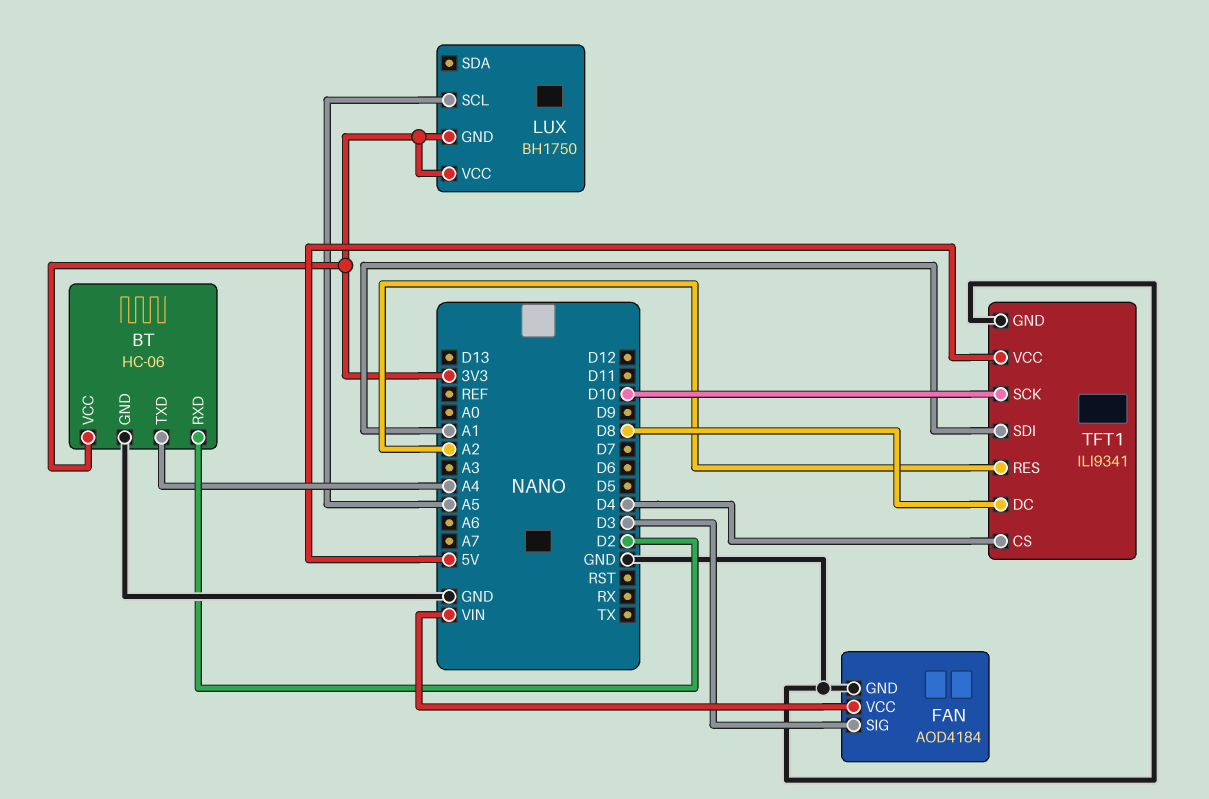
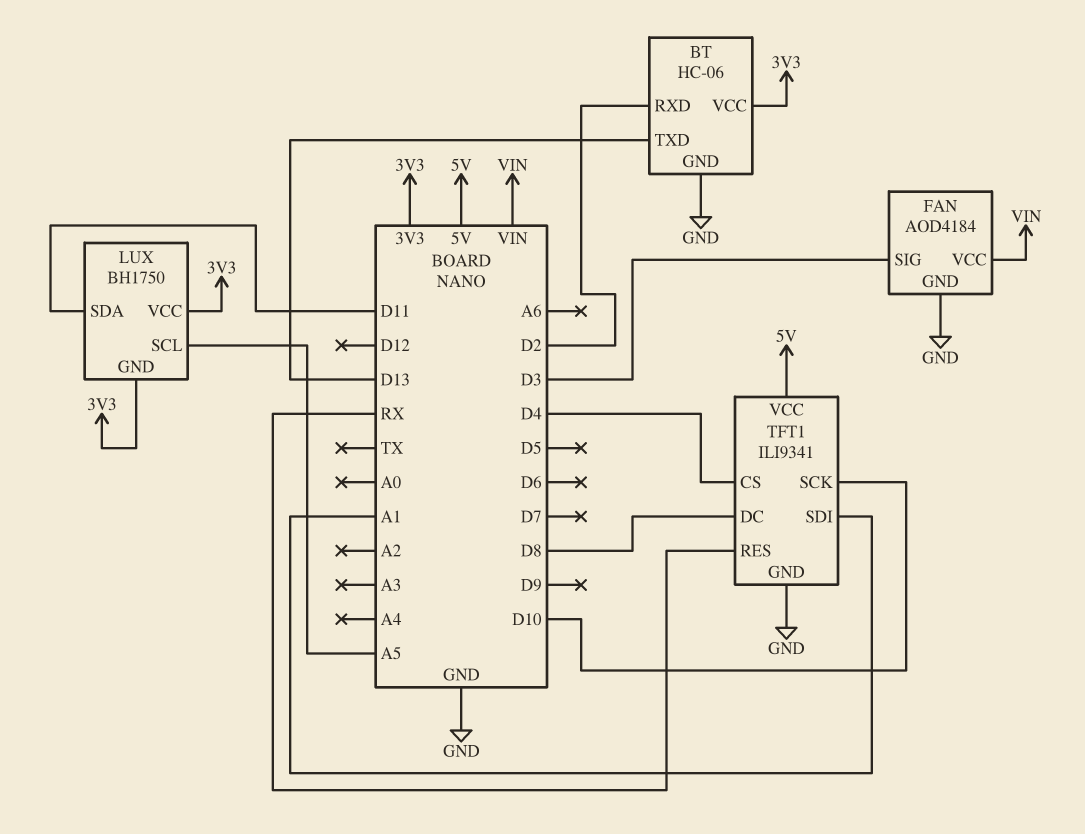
BT pin TXD: A4 -> D13
LUX pin SDA: none -> D11
TFT1 pin RES: A2 -> RX

